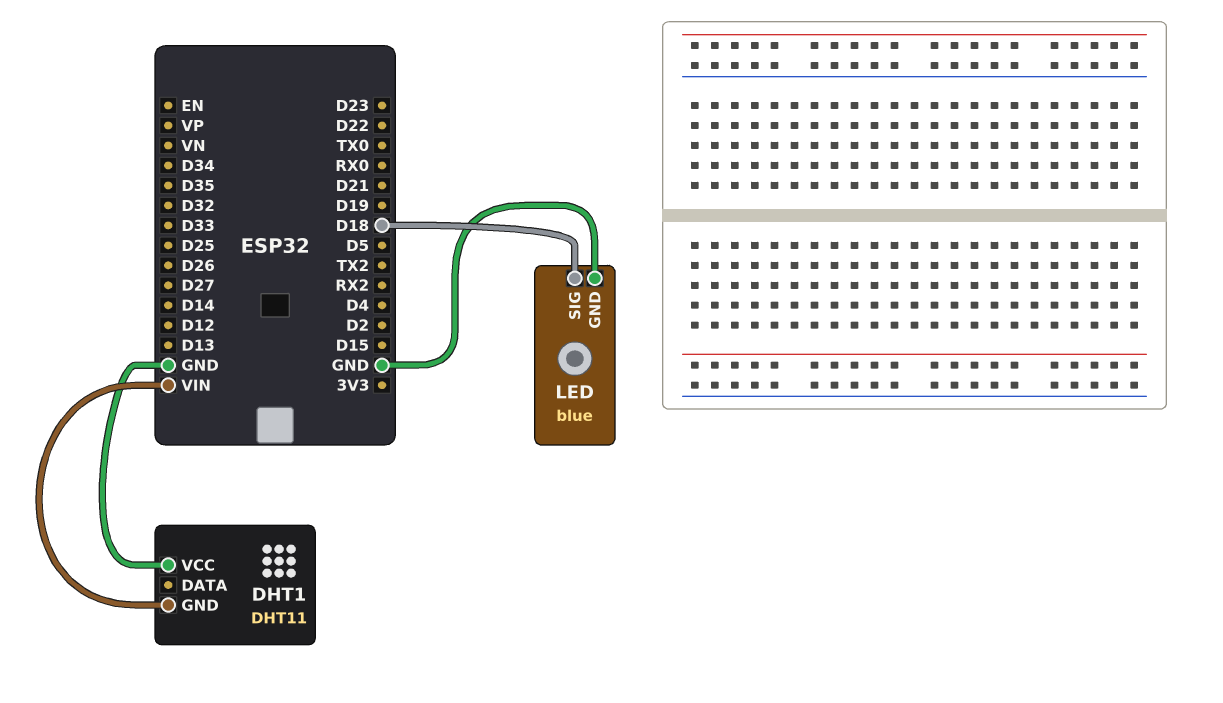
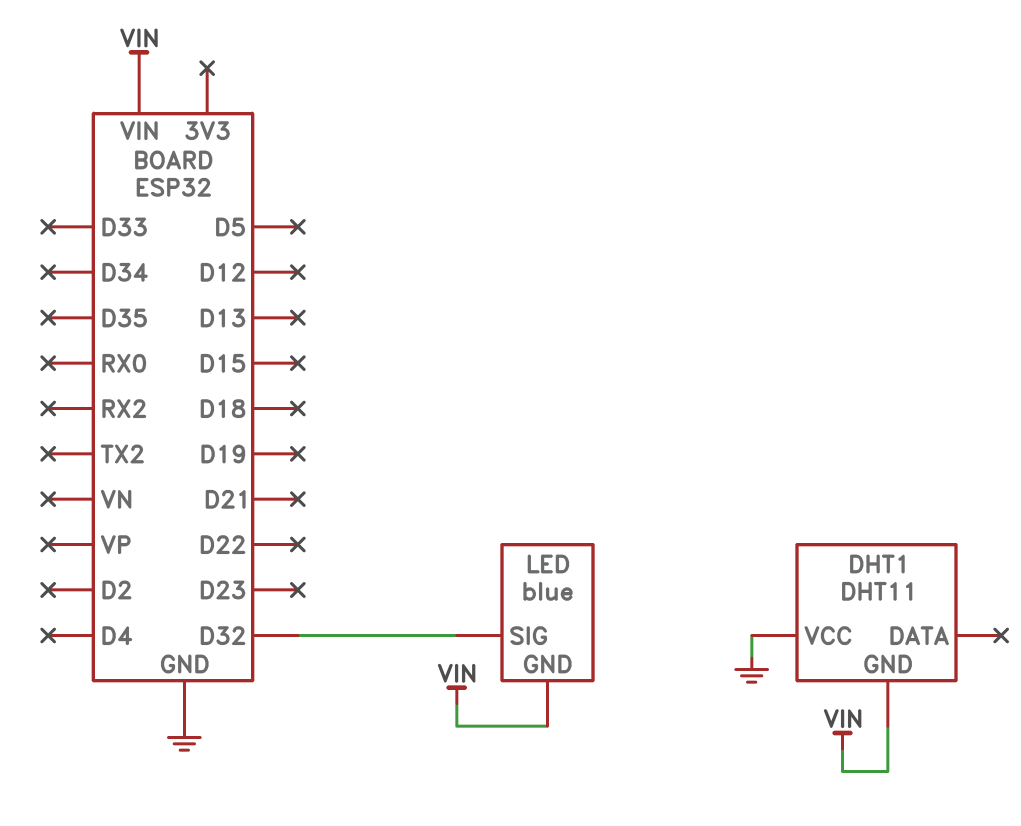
LED pin GND: GND -> VIN
LED pin SIG: D18 -> D32

